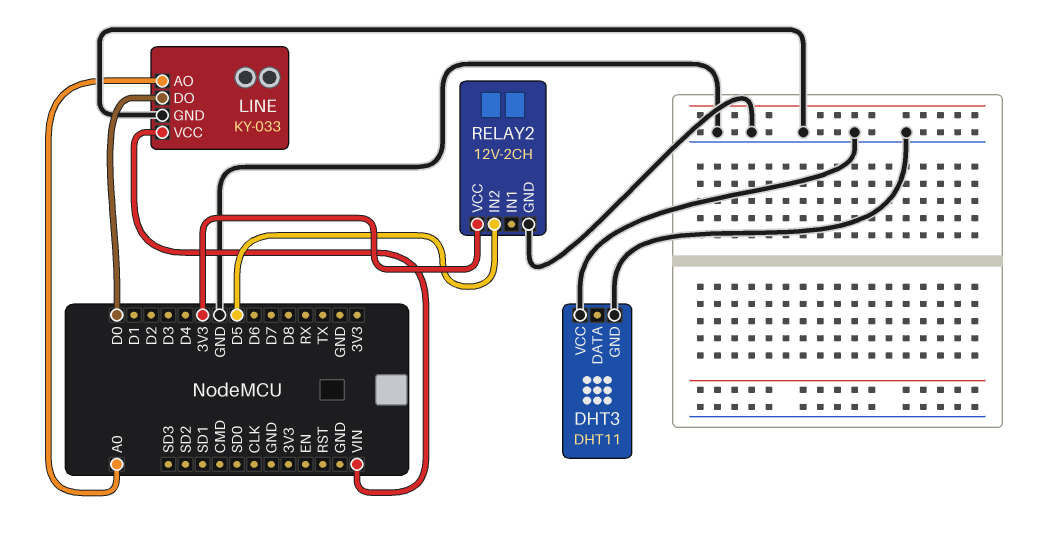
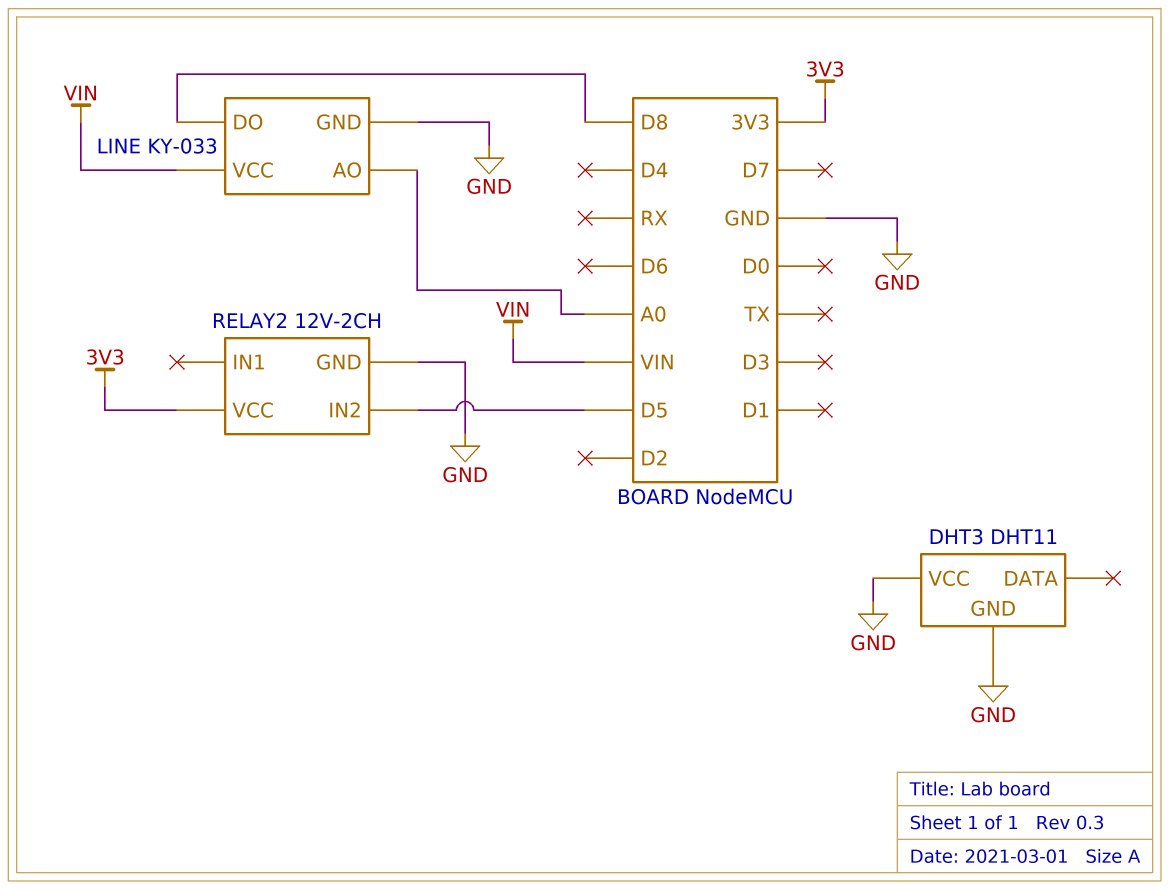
LINE pin DO: D0 -> D8

